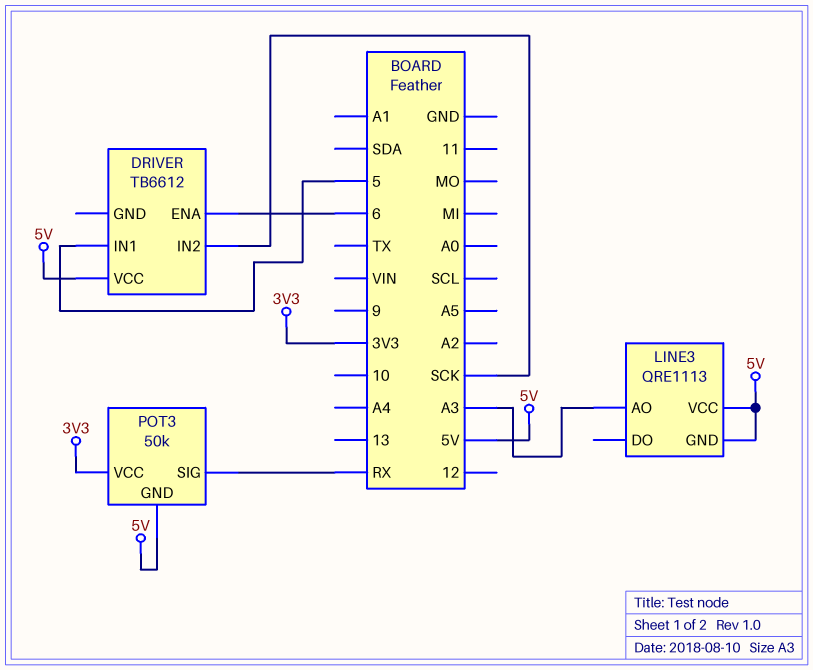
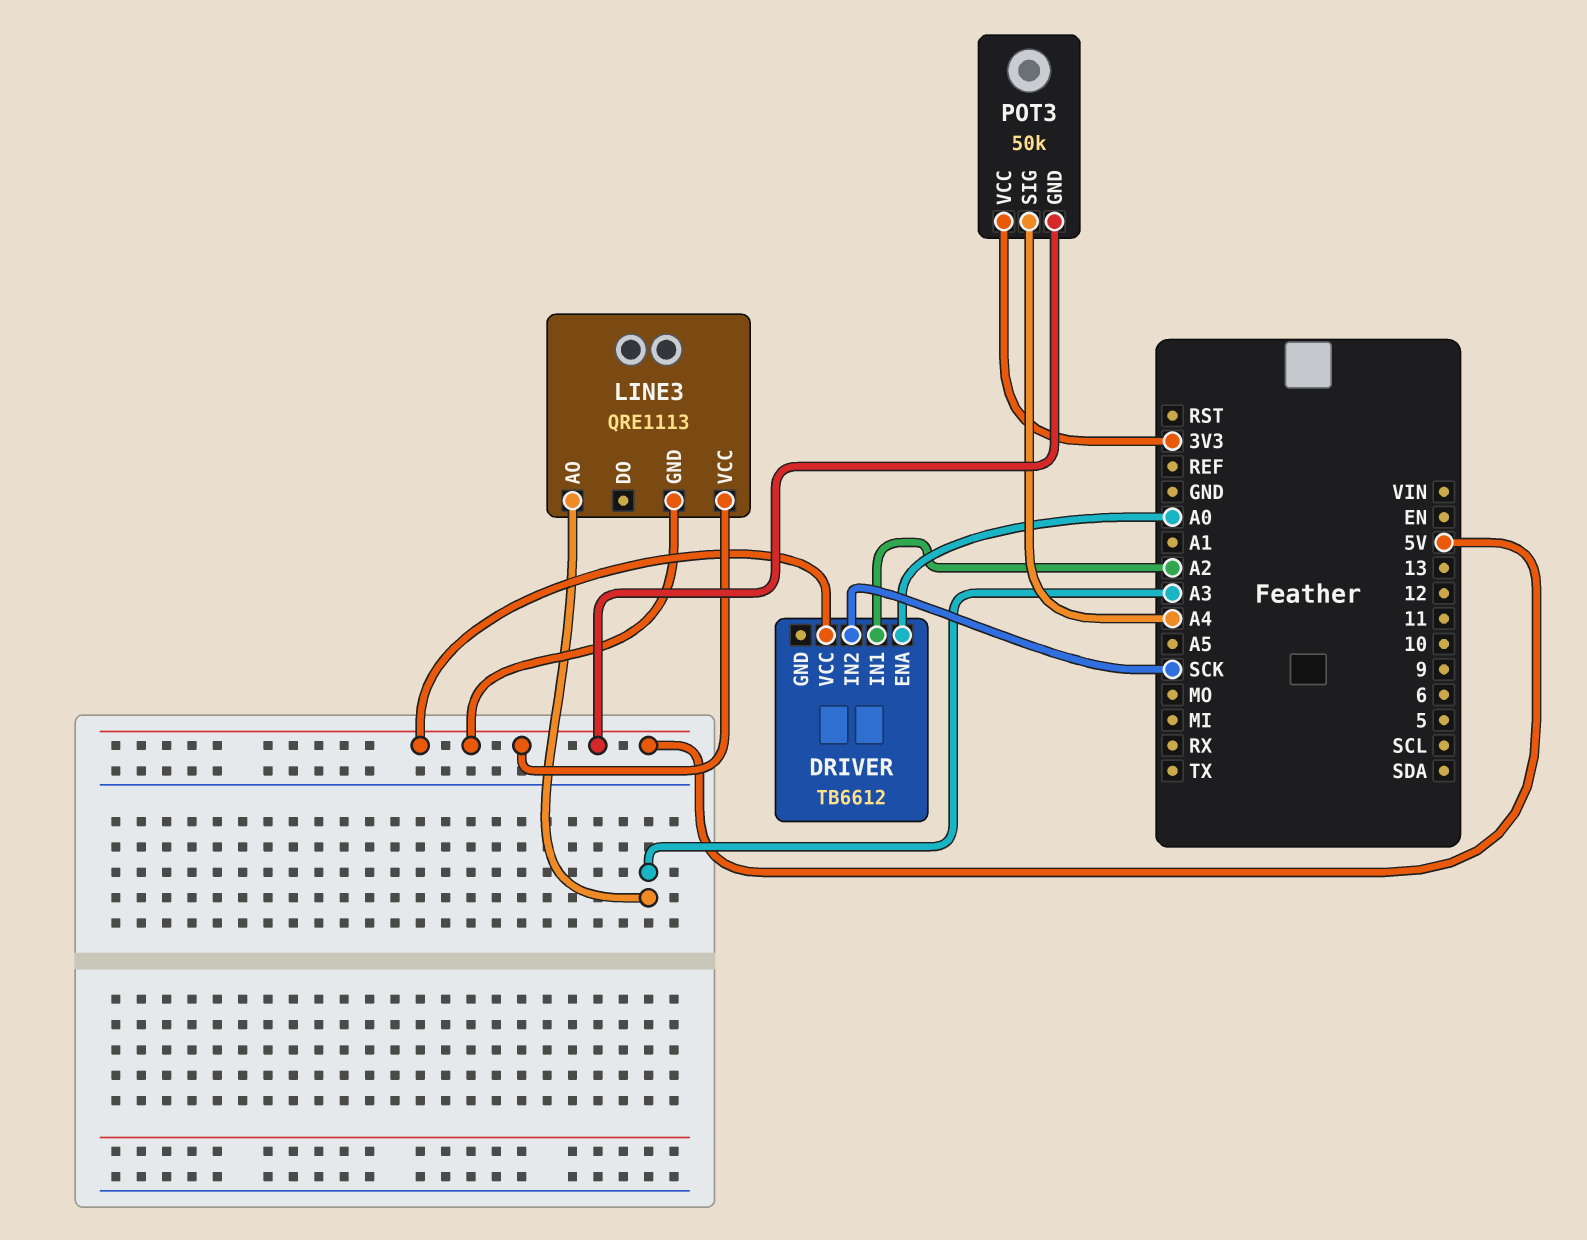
DRIVER pin ENA: 6 -> A0
DRIVER pin IN1: 5 -> A2
POT3 pin SIG: RX -> A4

